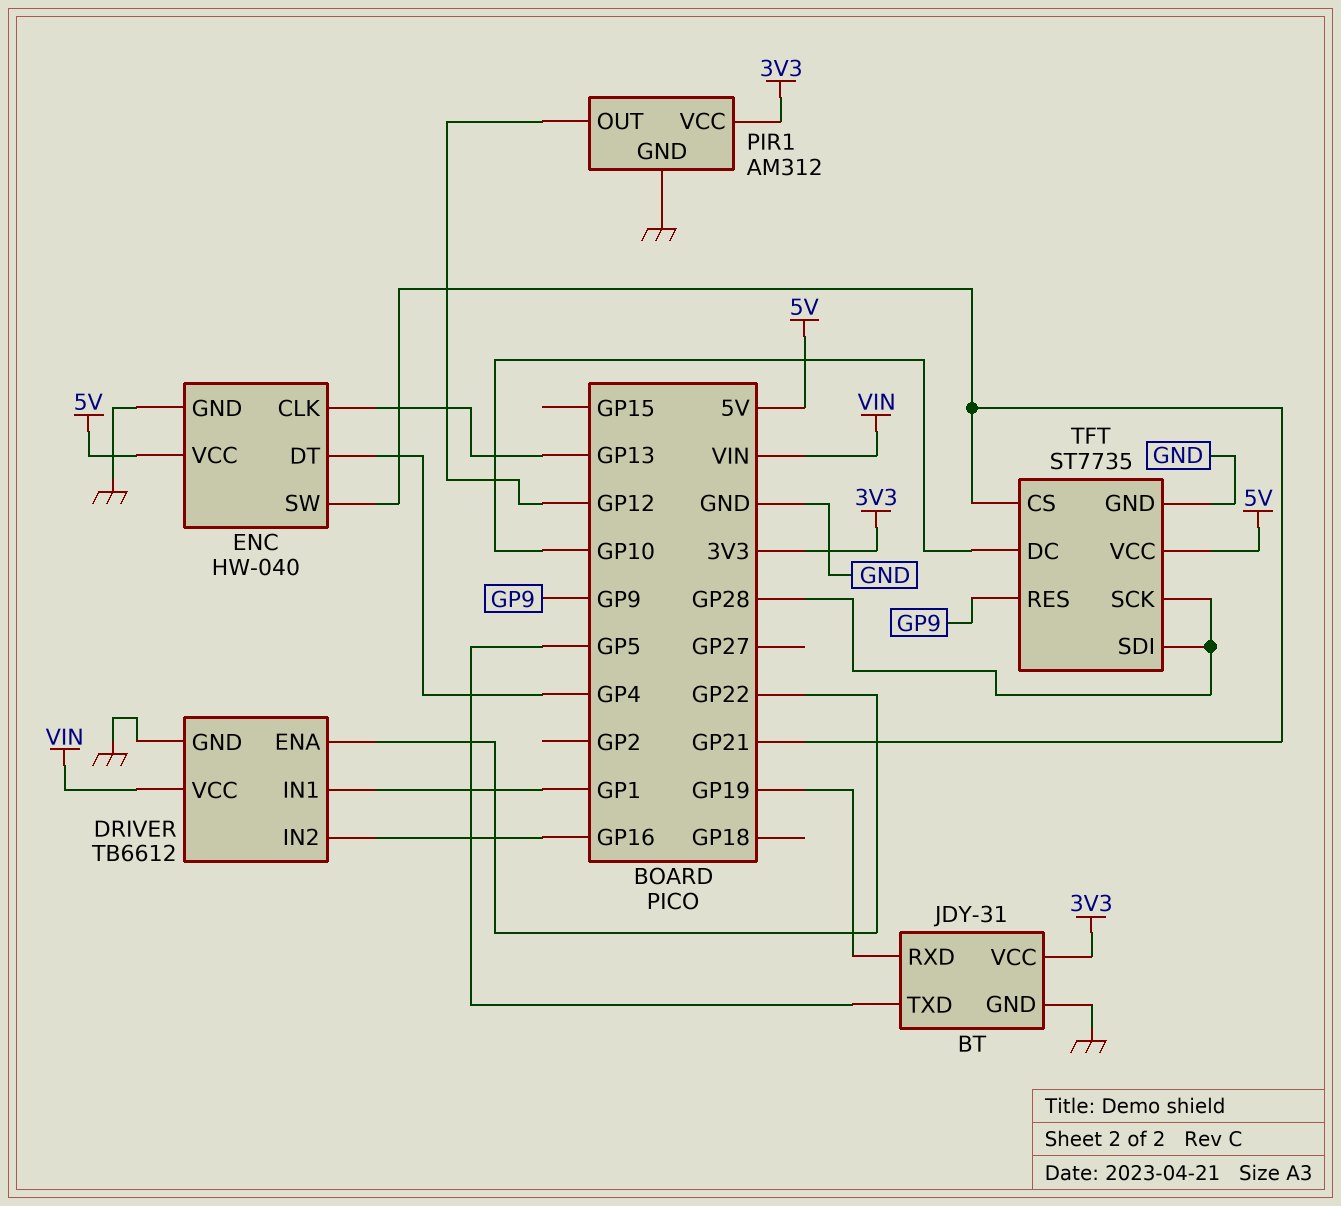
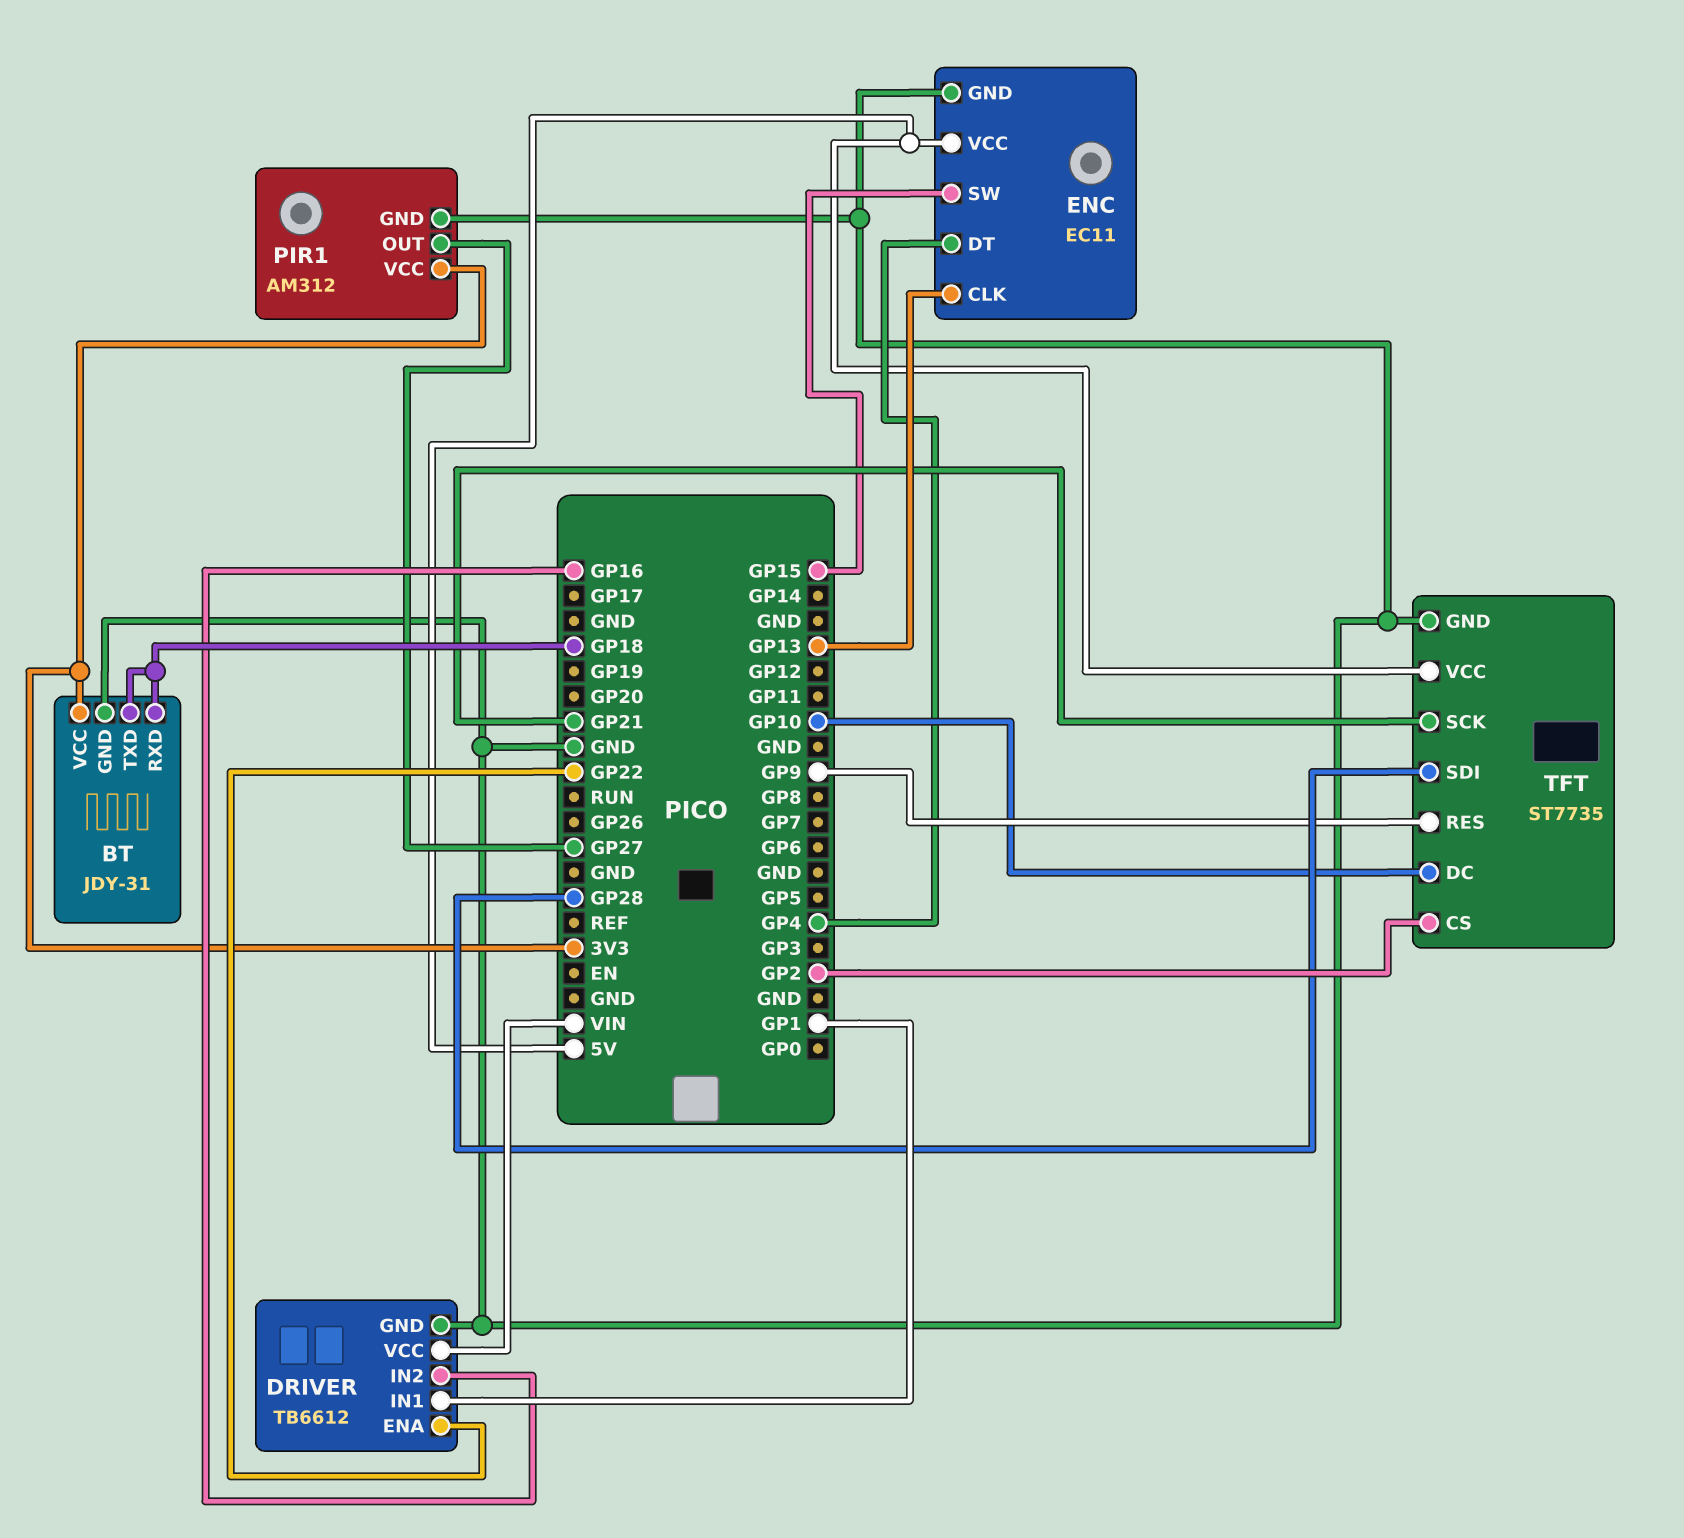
BT pin RXD: GP19 -> GP18
BT pin TXD: GP5 -> GP18
ENC: HW-040 -> EC11
ENC pin SW: GP21 -> GP15
PIR1 pin OUT: GP12 -> GP27
TFT pin CS: GP21 -> GP2
TFT pin SCK: GP28 -> GP21

